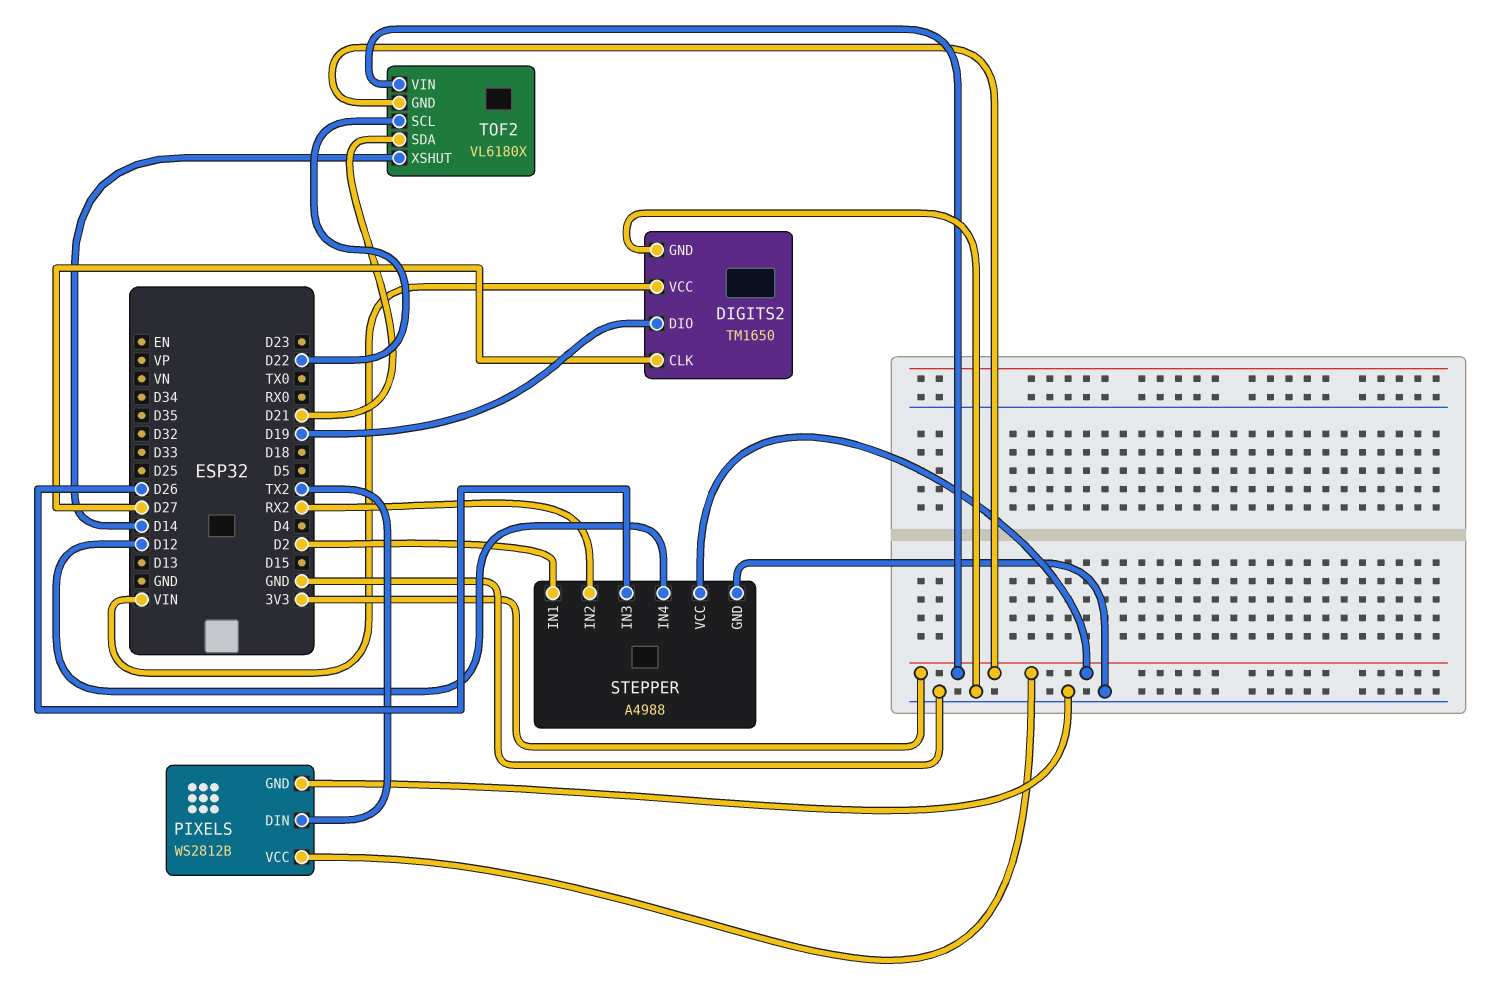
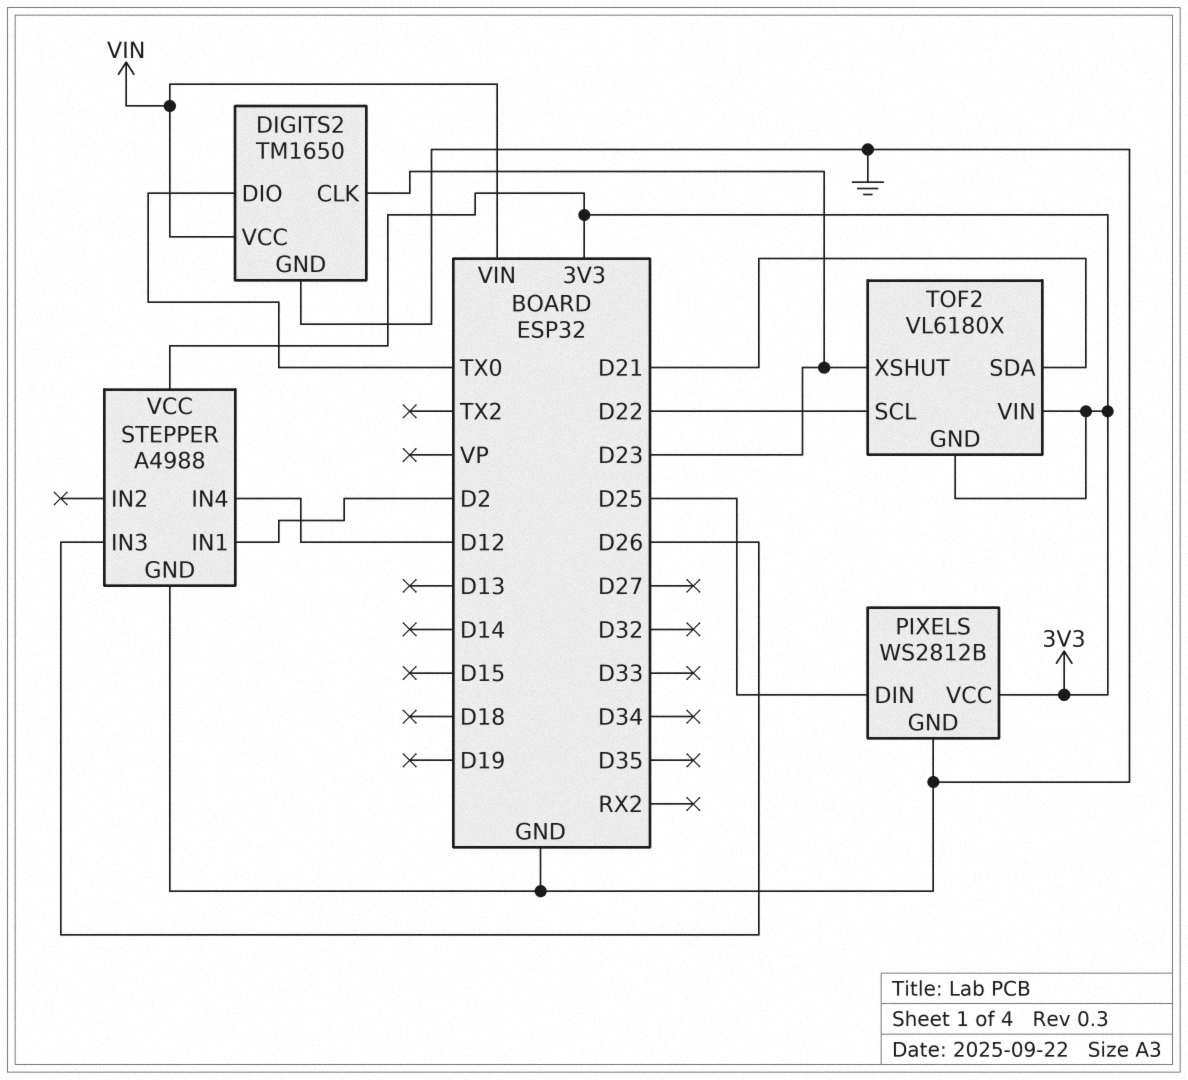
DIGITS2 pin CLK: D27 -> D23
DIGITS2 pin DIO: D19 -> TX0
PIXELS pin DIN: TX2 -> D25
STEPPER pin IN2: RX2 -> none
TOF2 pin XSHUT: D14 -> D23

